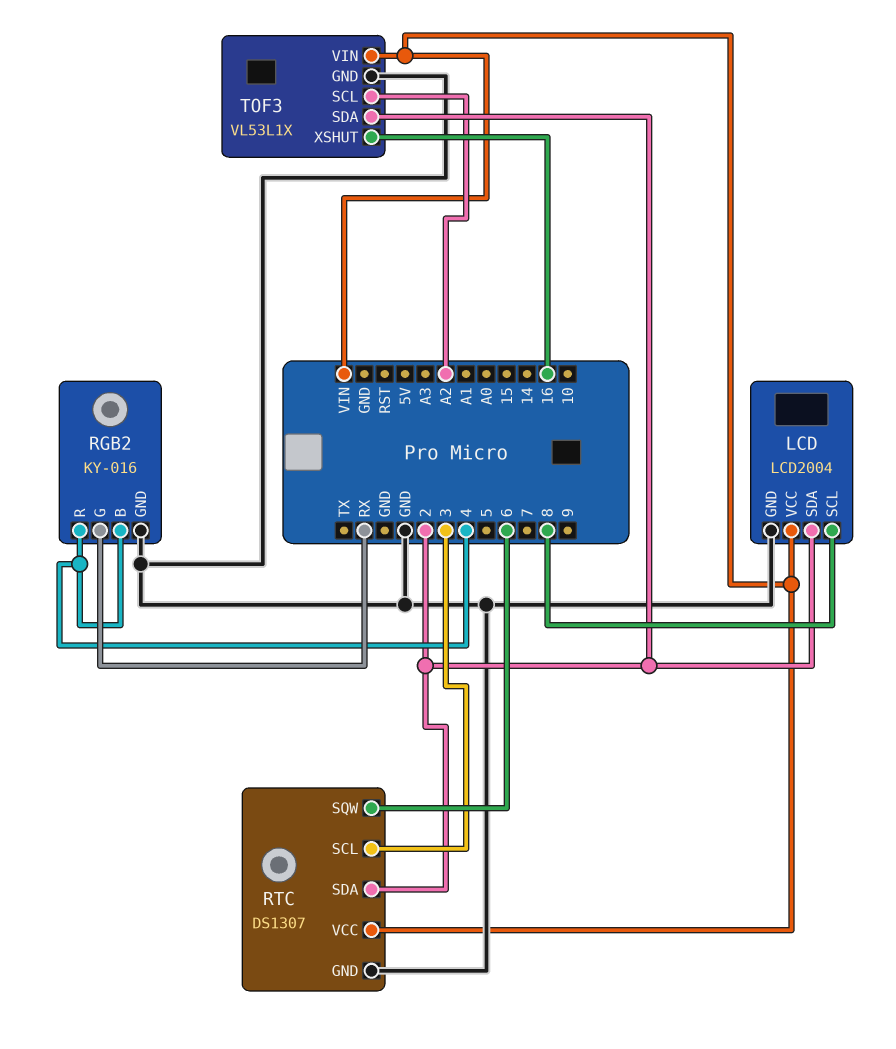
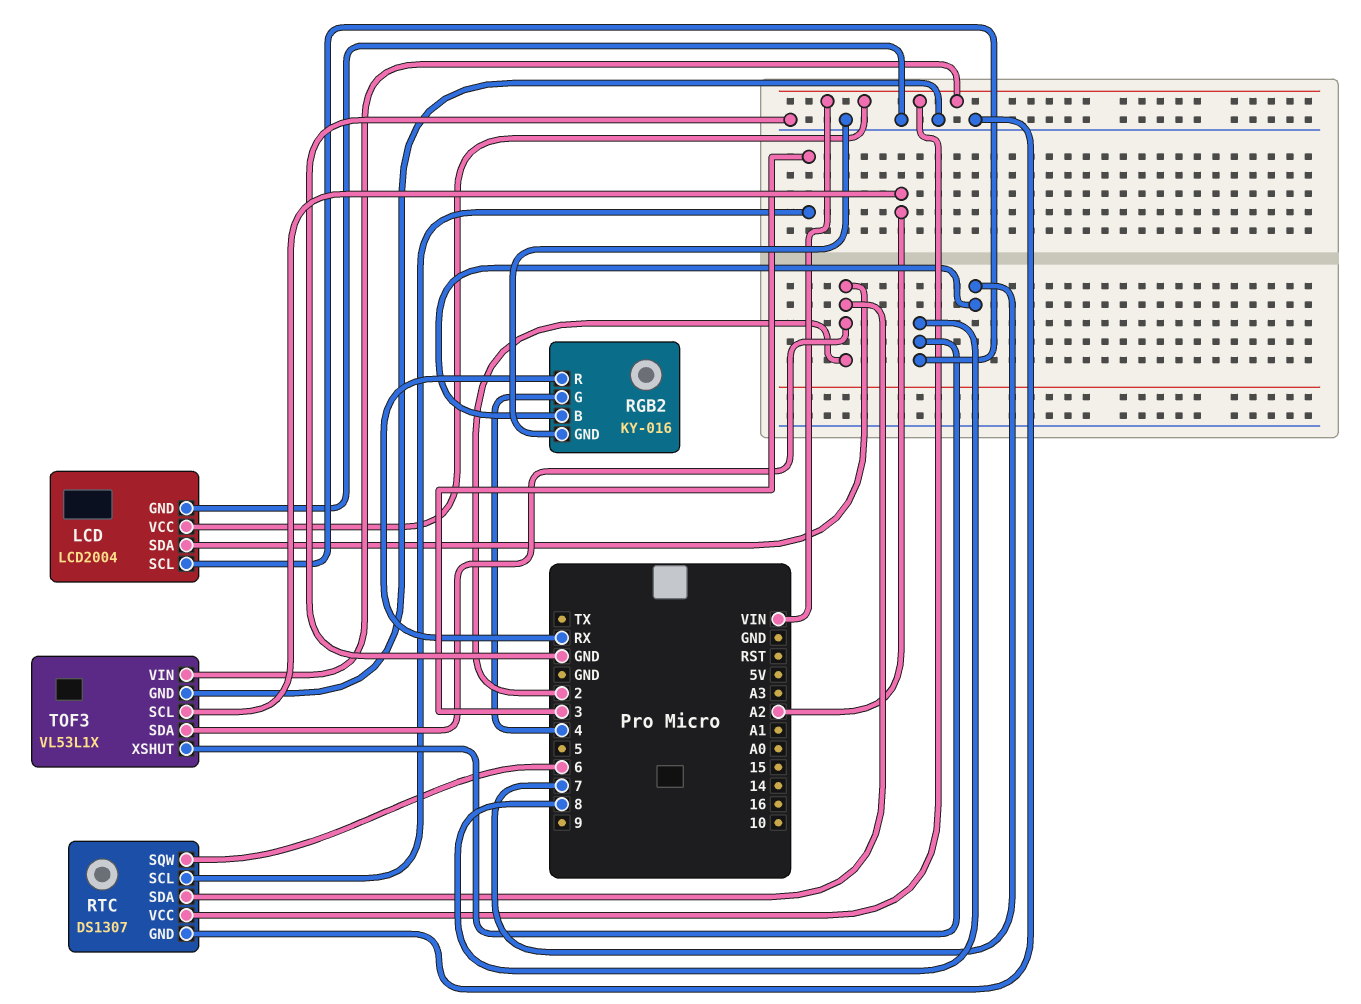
RGB2 pin B: 4 -> 7
RGB2 pin G: RX -> 4
RGB2 pin R: 4 -> RX
TOF3 pin XSHUT: 16 -> 8

